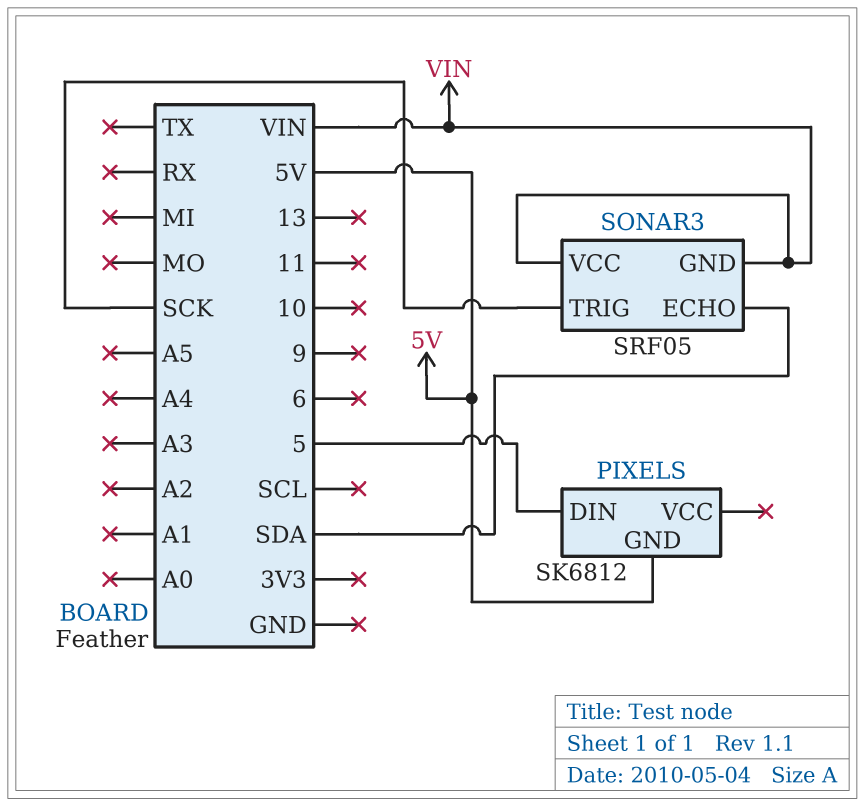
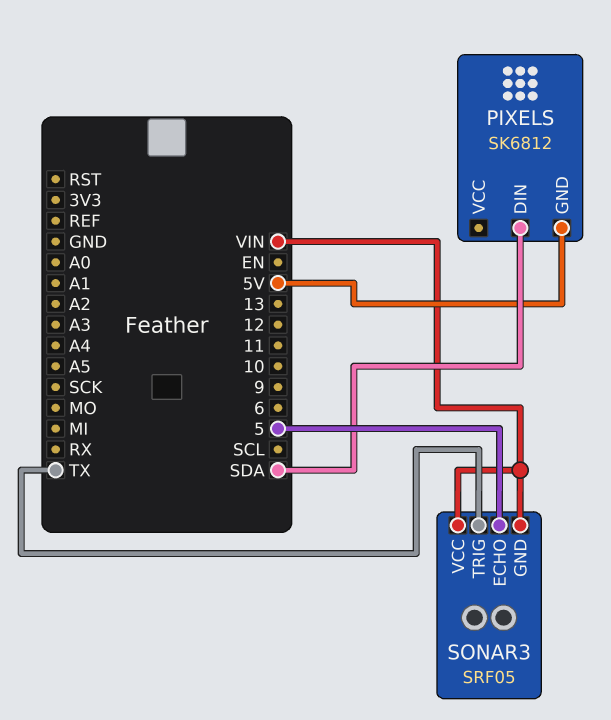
PIXELS pin DIN: 5 -> SDA
SONAR3 pin ECHO: SDA -> 5
SONAR3 pin TRIG: SCK -> TX

